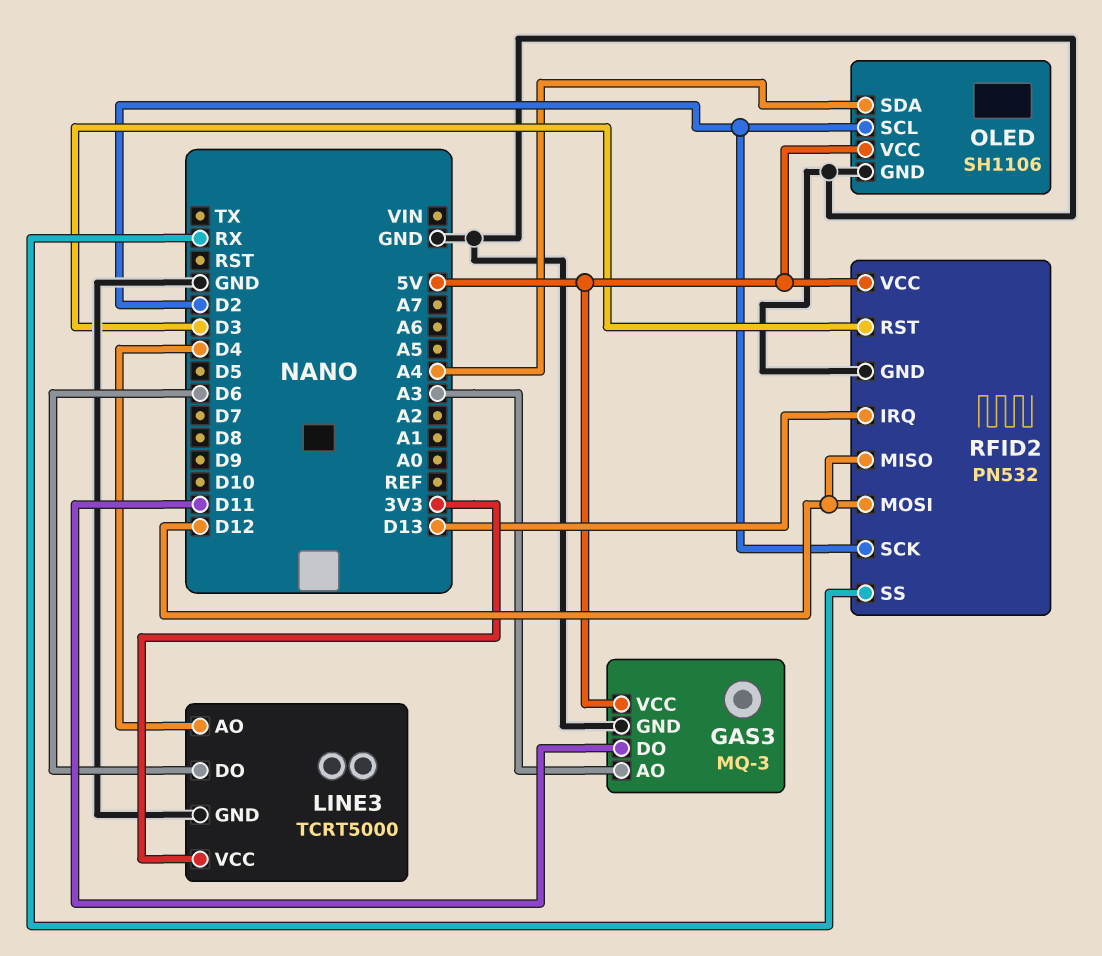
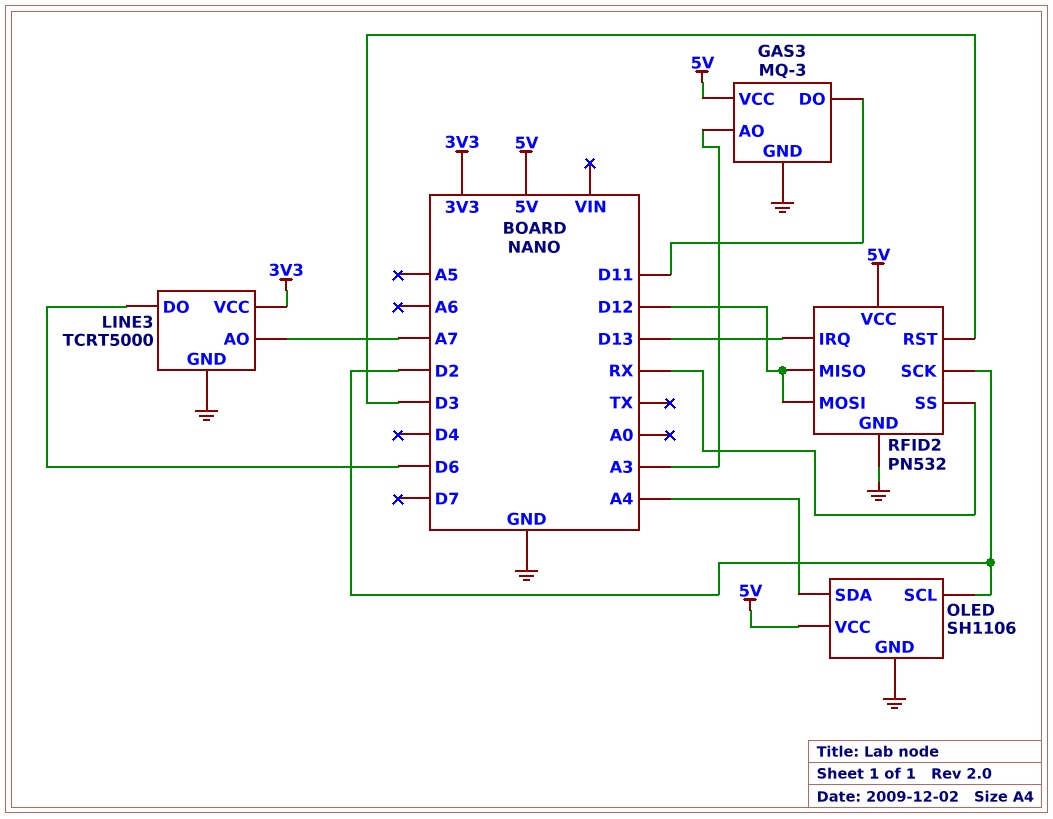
LINE3 pin AO: D4 -> A7

